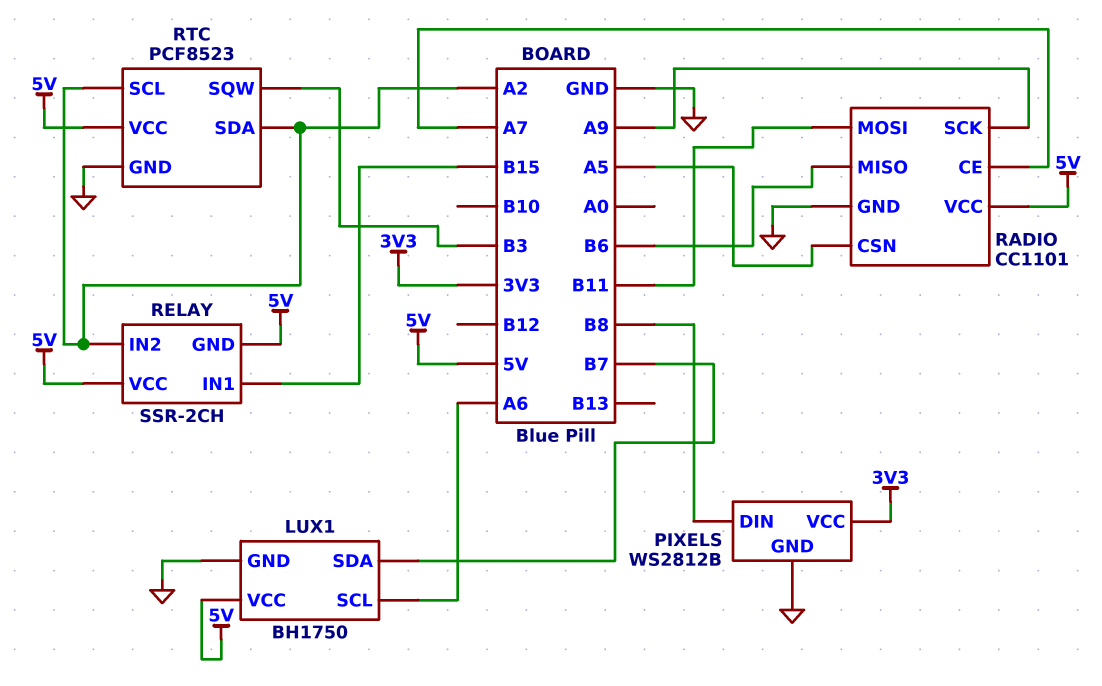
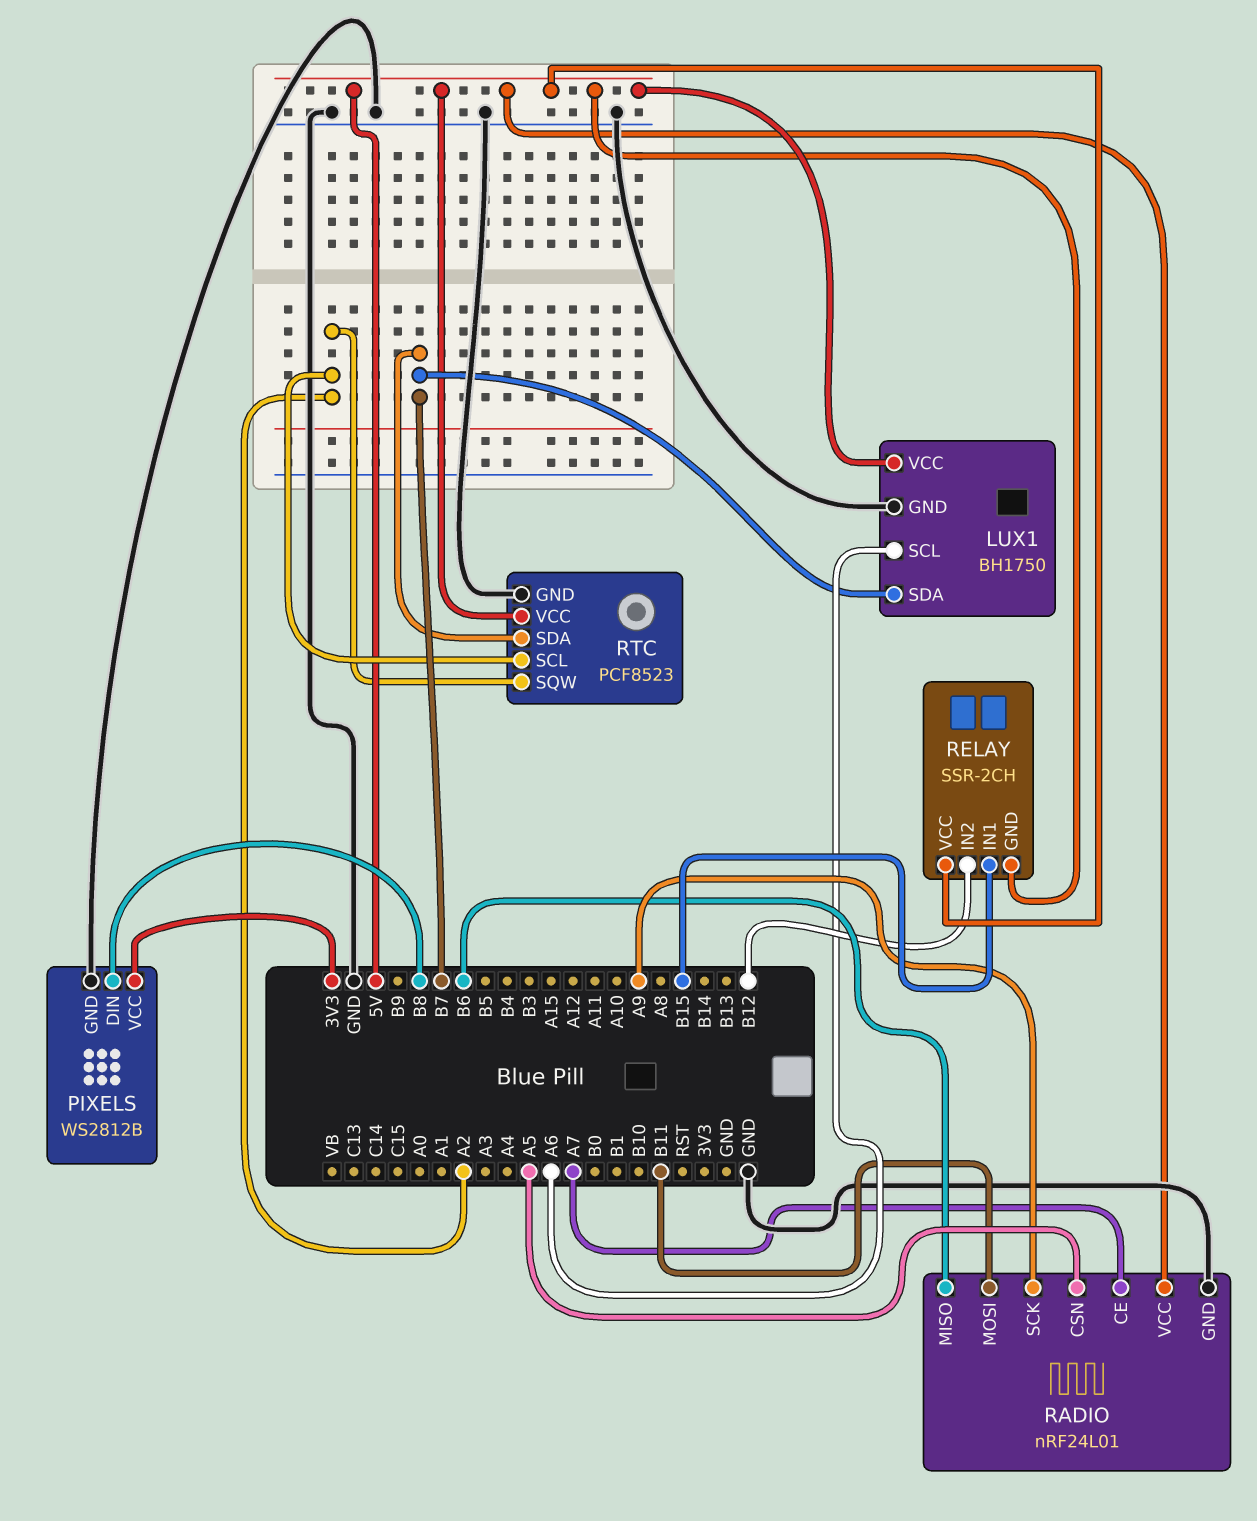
RADIO: CC1101 -> nRF24L01
RELAY pin IN2: A2 -> B12
RTC pin SDA: A2 -> B7
RTC pin SQW: B3 -> A2

